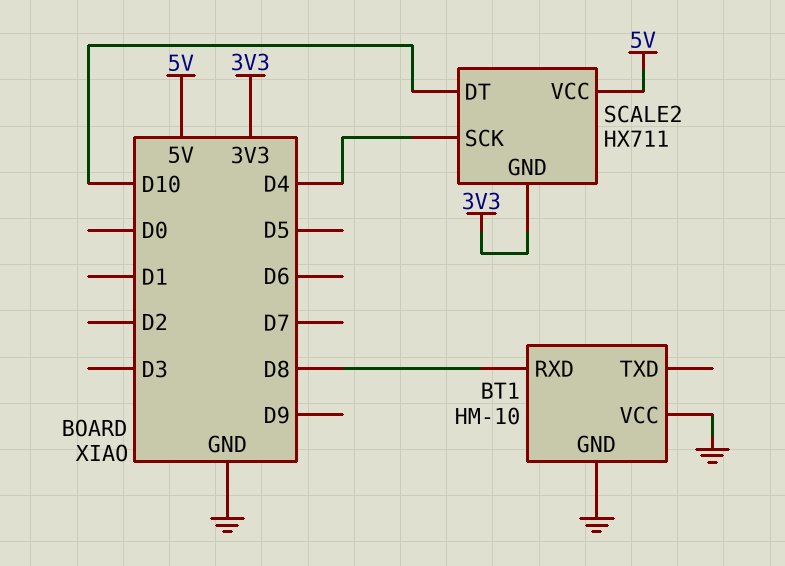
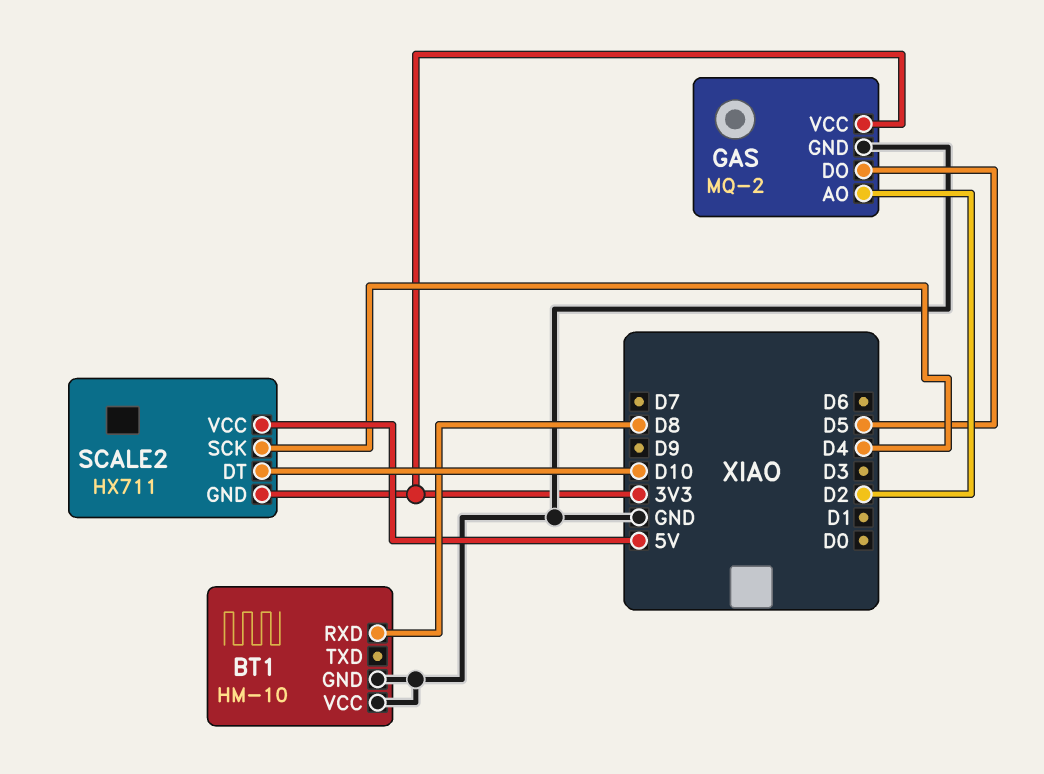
GAS: none -> MQ-2
GAS pin AO: none -> D2
GAS pin DO: none -> D5
GAS pin GND: none -> GND
GAS pin VCC: none -> 3V3

